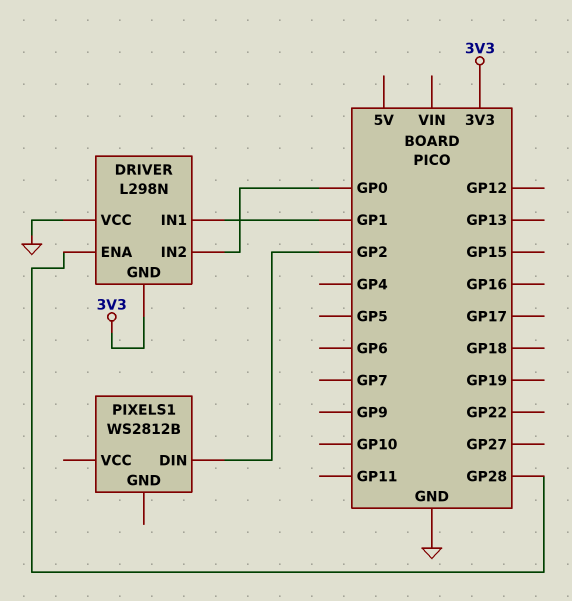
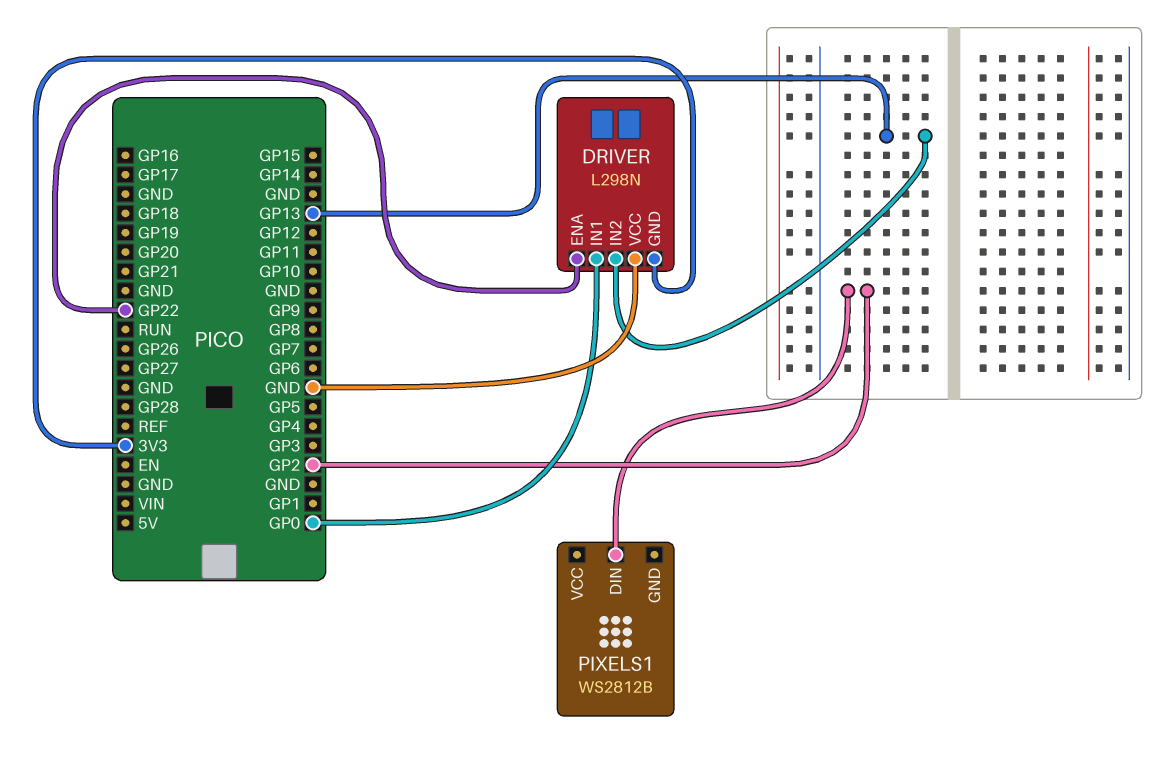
DRIVER pin ENA: GP28 -> GP22
DRIVER pin IN1: GP1 -> GP0
DRIVER pin IN2: GP0 -> GP13

